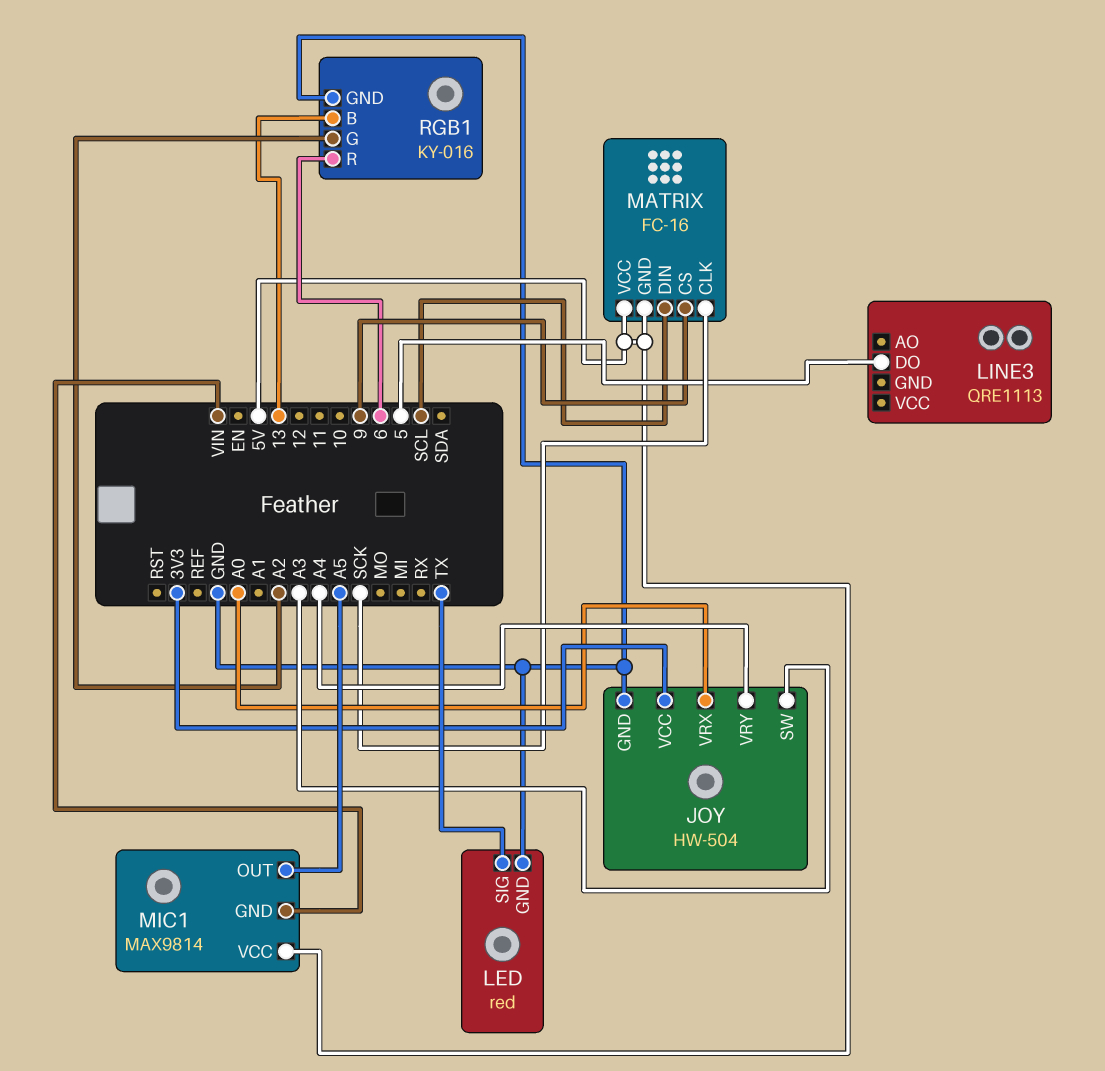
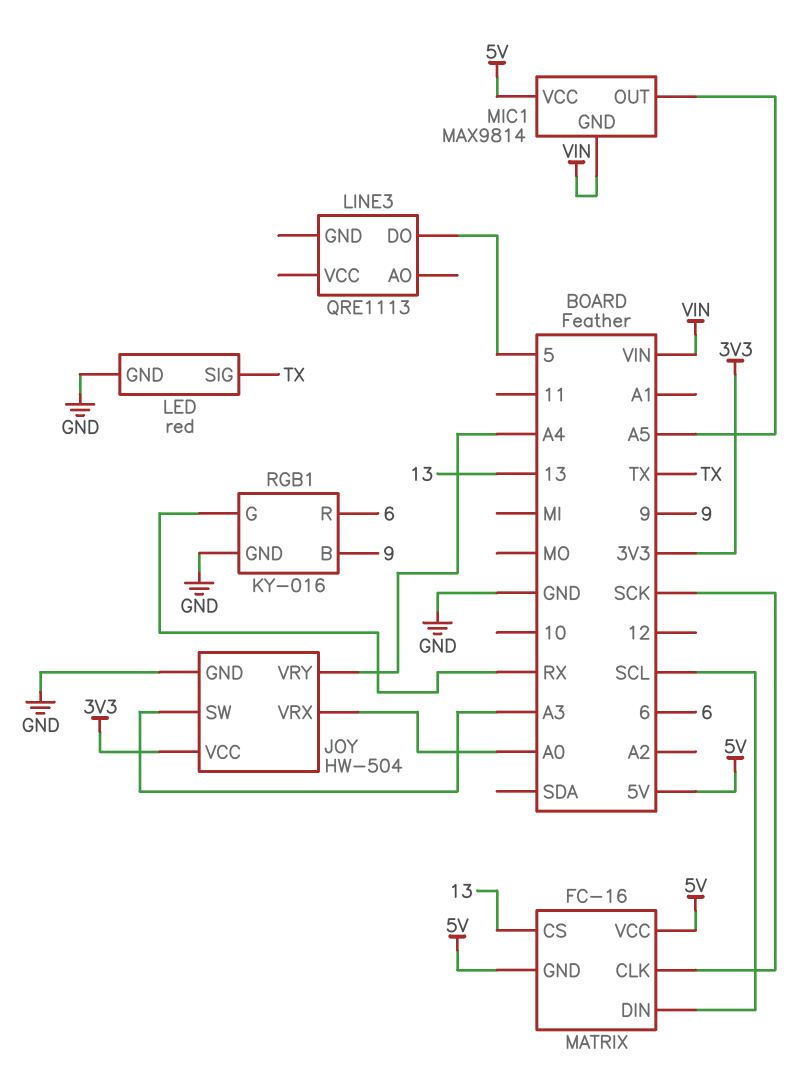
MATRIX pin CS: 9 -> 13
RGB1 pin B: 13 -> 9
RGB1 pin G: A2 -> RX

